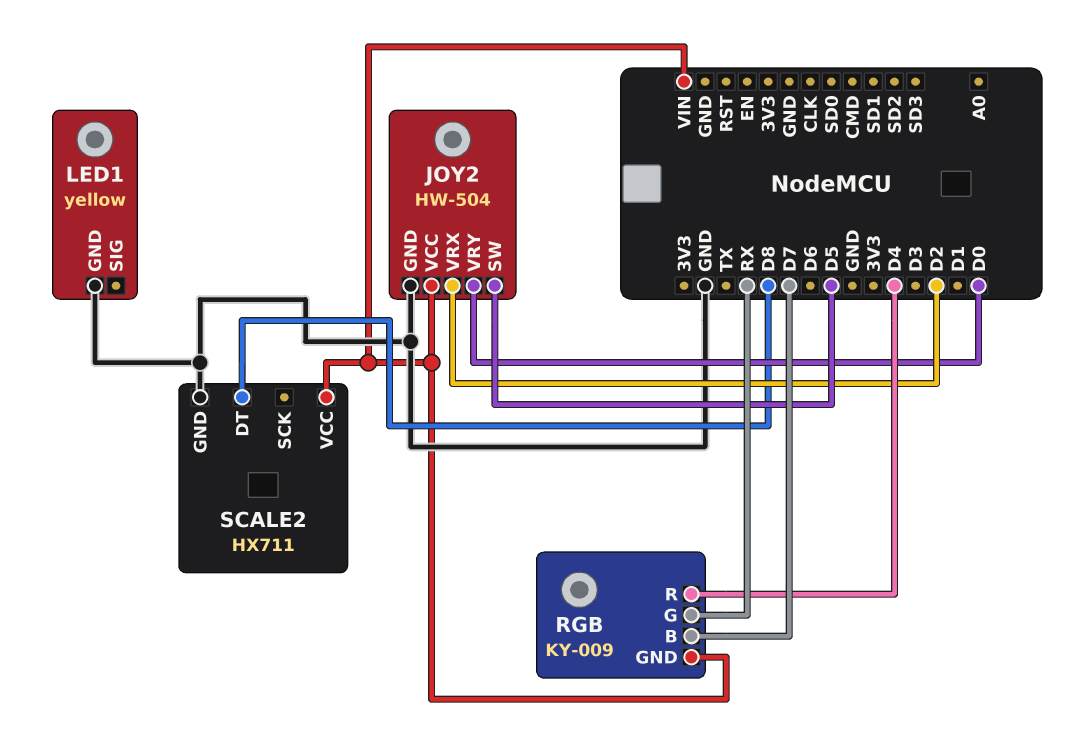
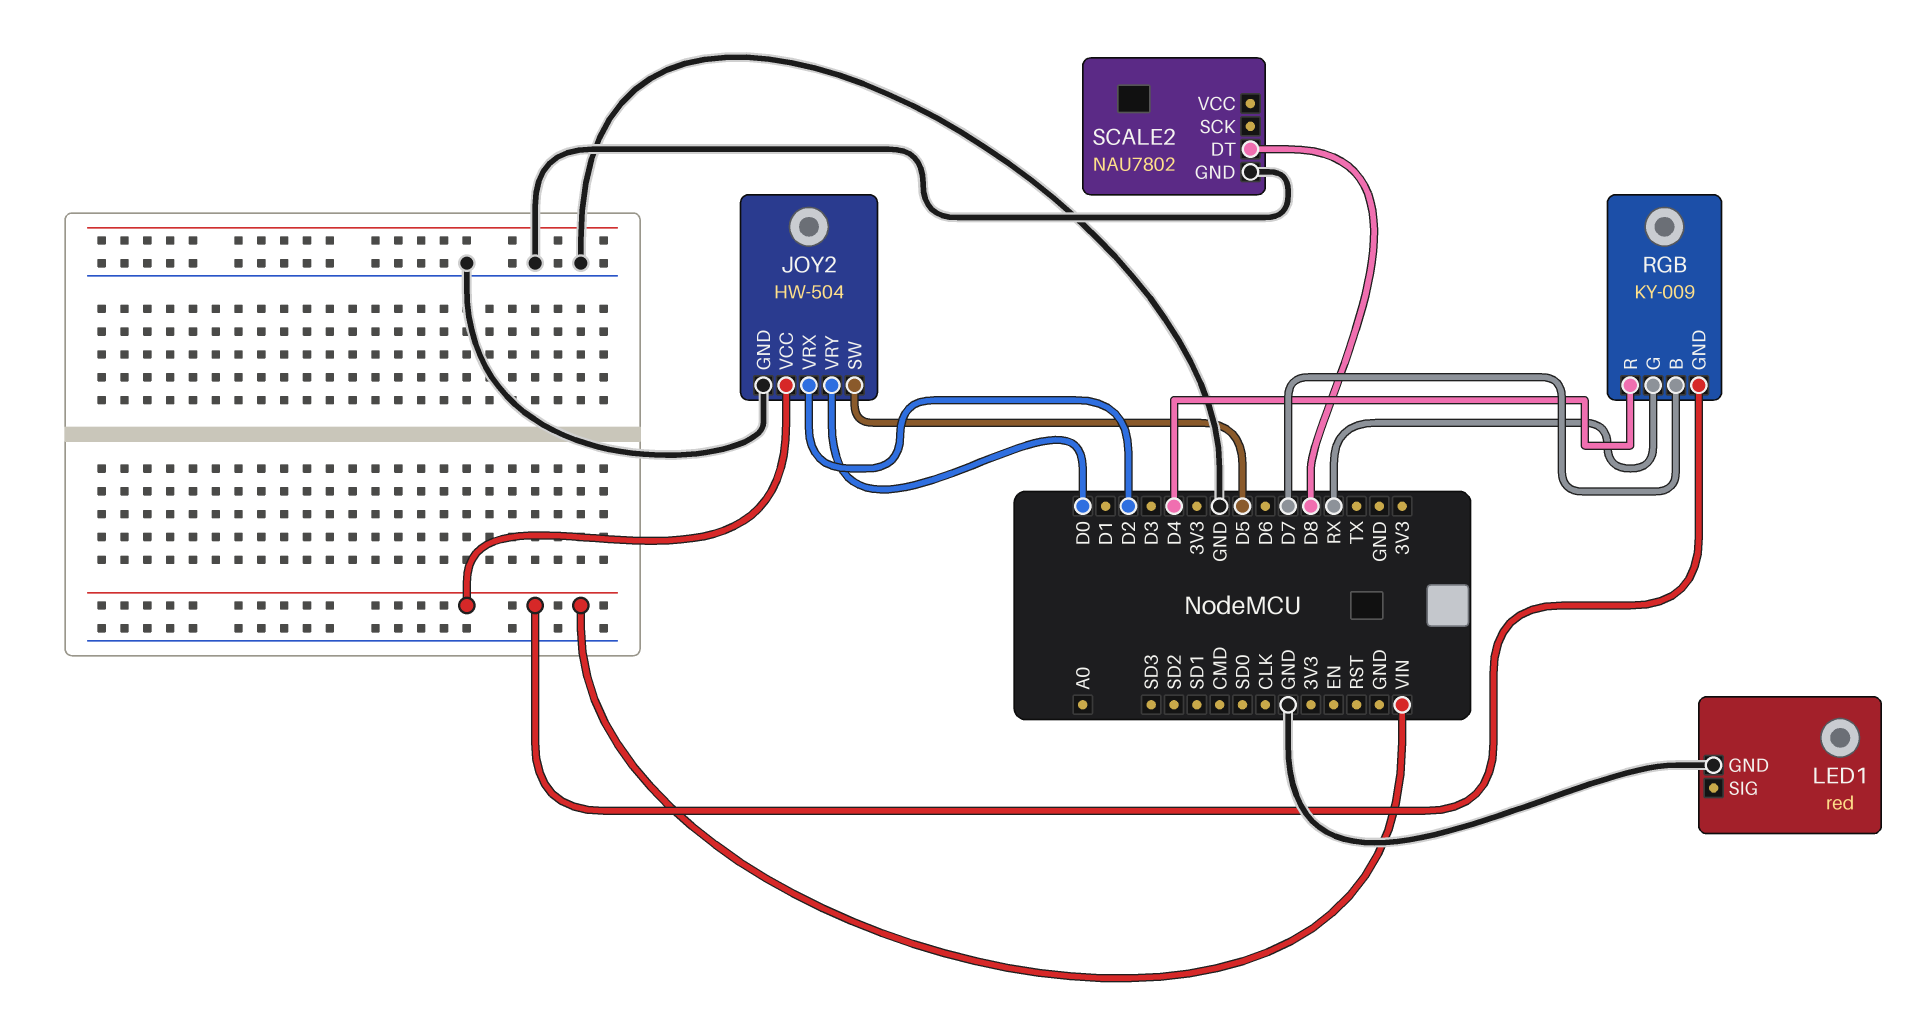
LED1: yellow -> red
SCALE2: HX711 -> NAU7802
SCALE2 pin VCC: VIN -> none

